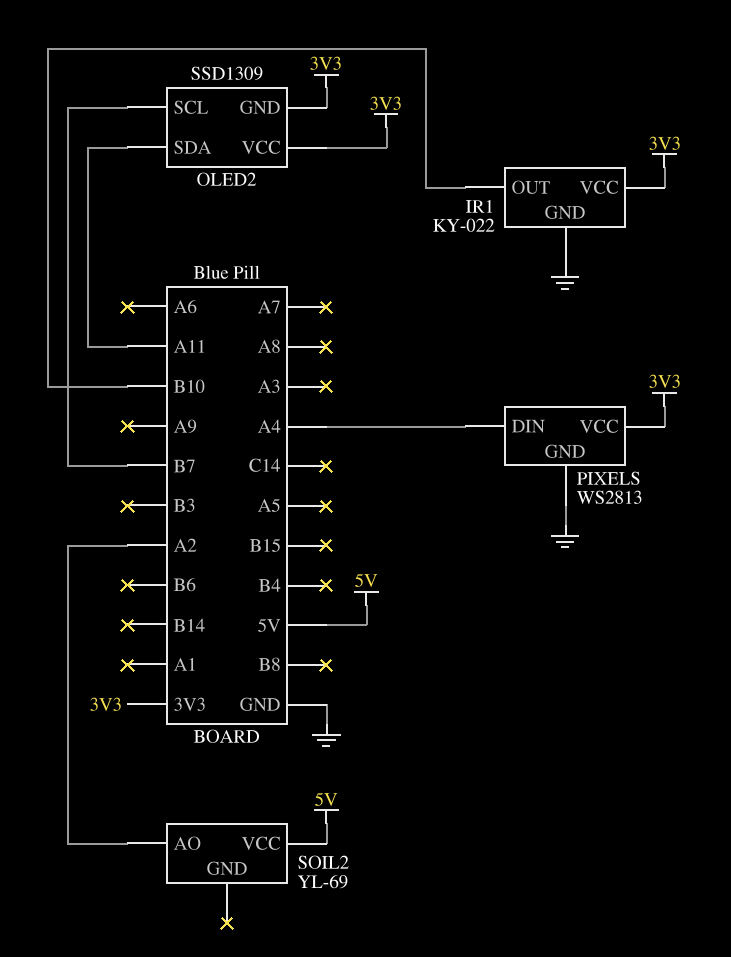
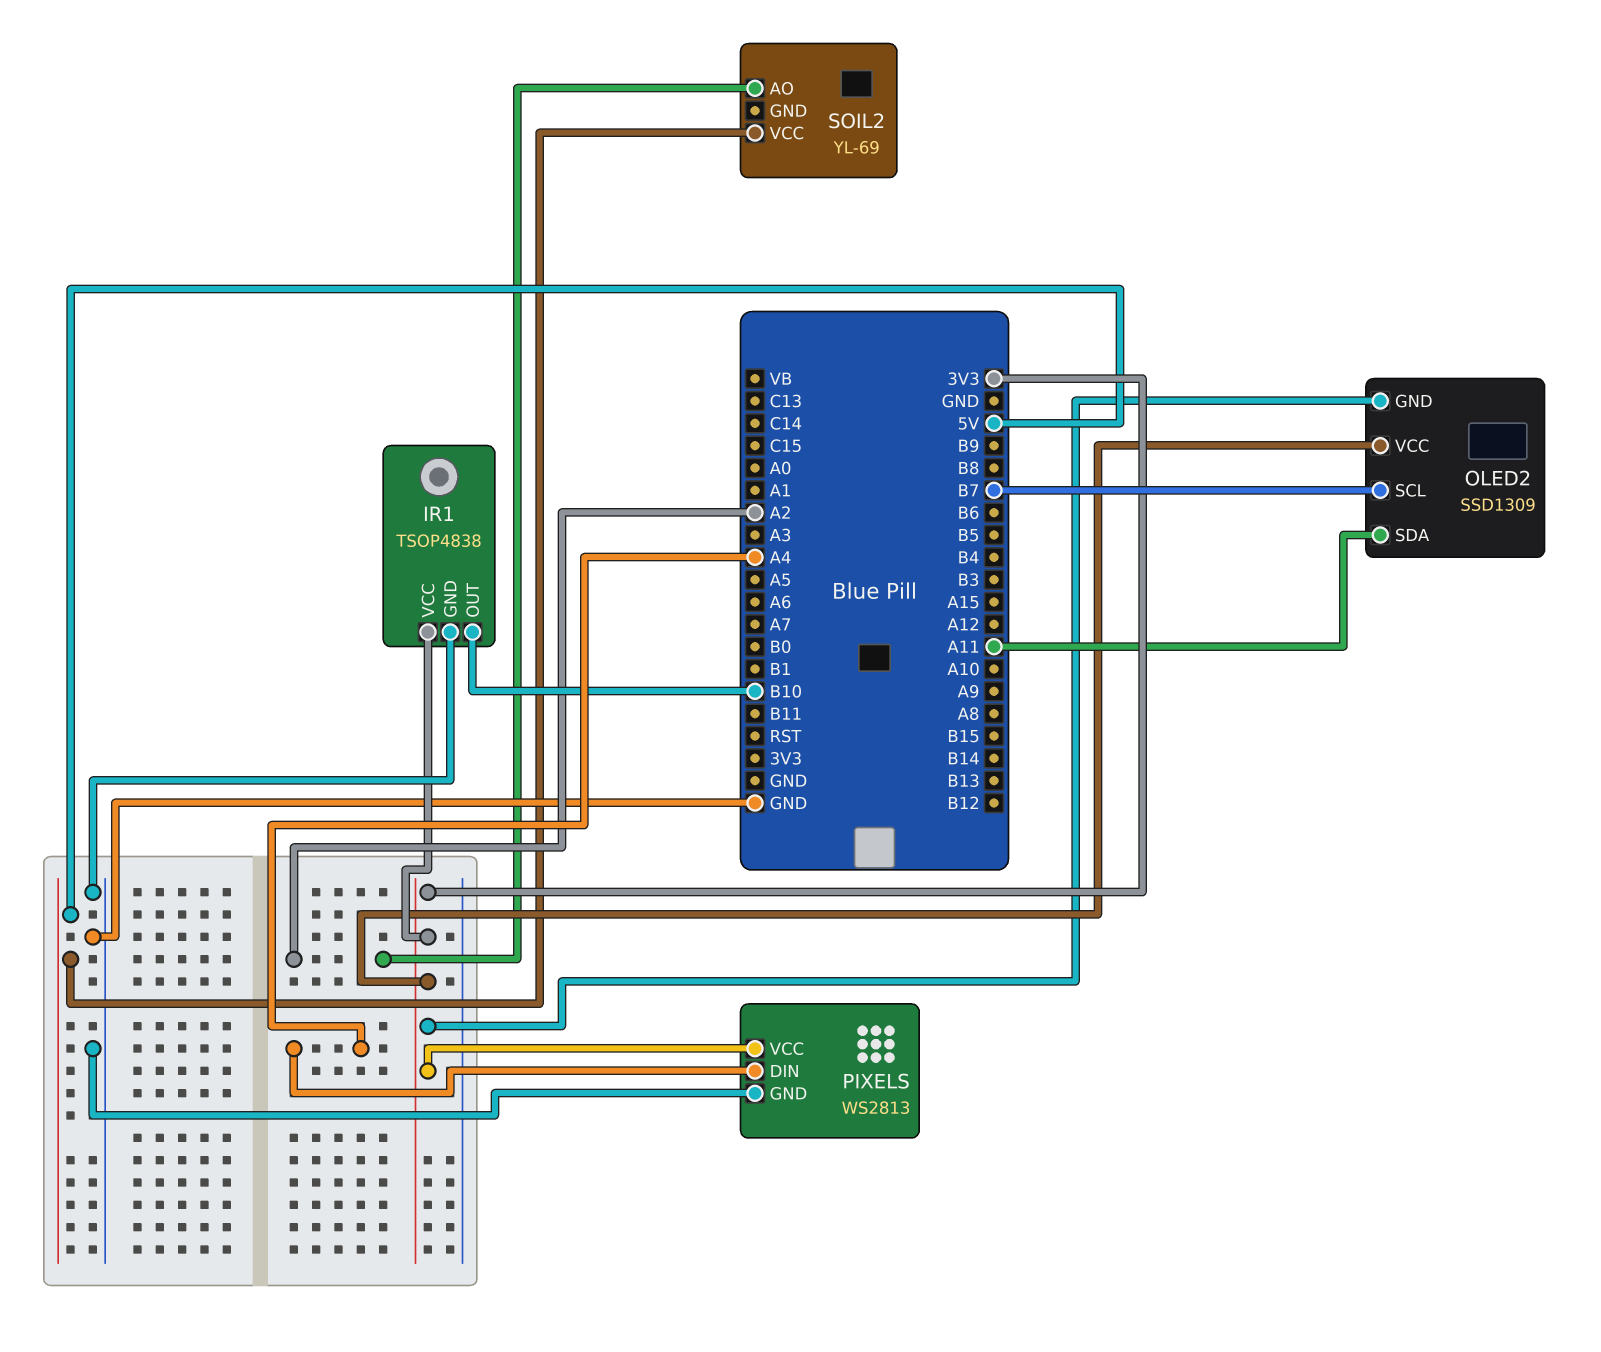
IR1: KY-022 -> TSOP4838

